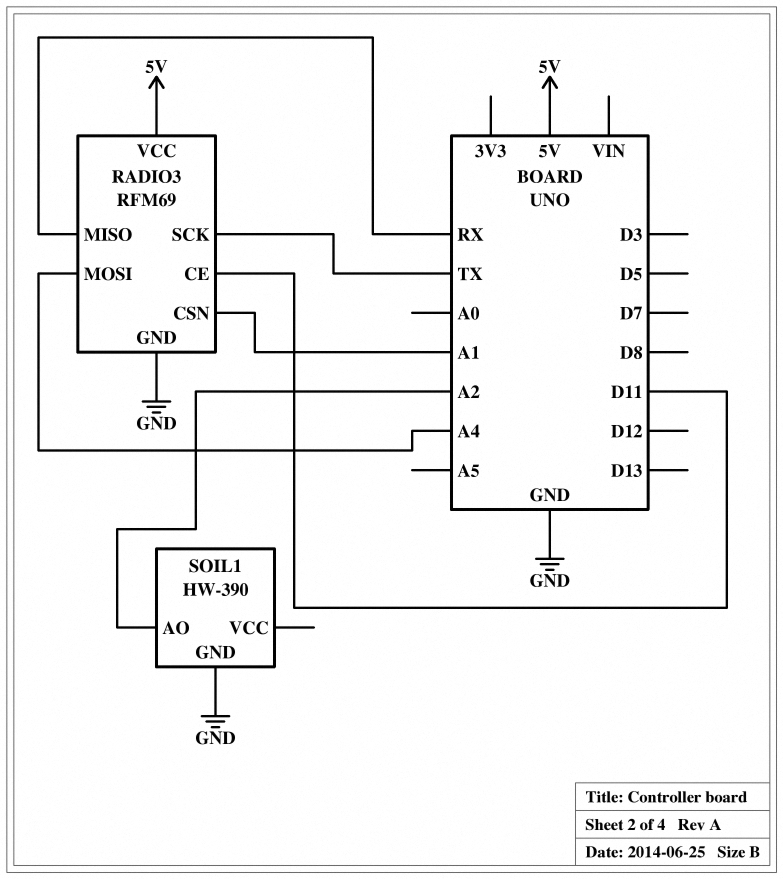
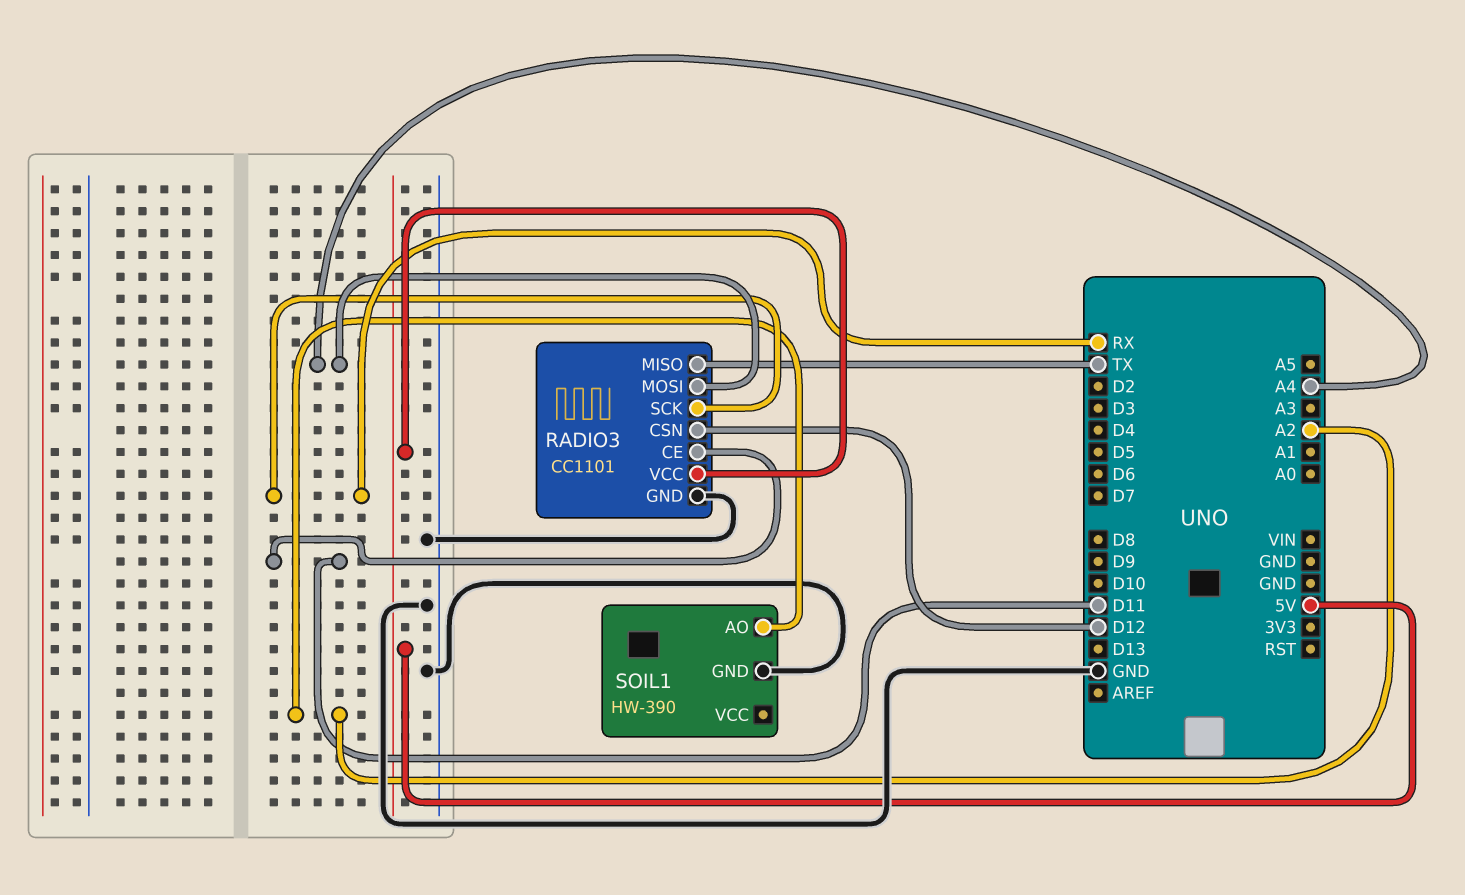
RADIO3: RFM69 -> CC1101
RADIO3 pin CSN: A1 -> D12
RADIO3 pin MISO: RX -> TX
RADIO3 pin SCK: TX -> RX

